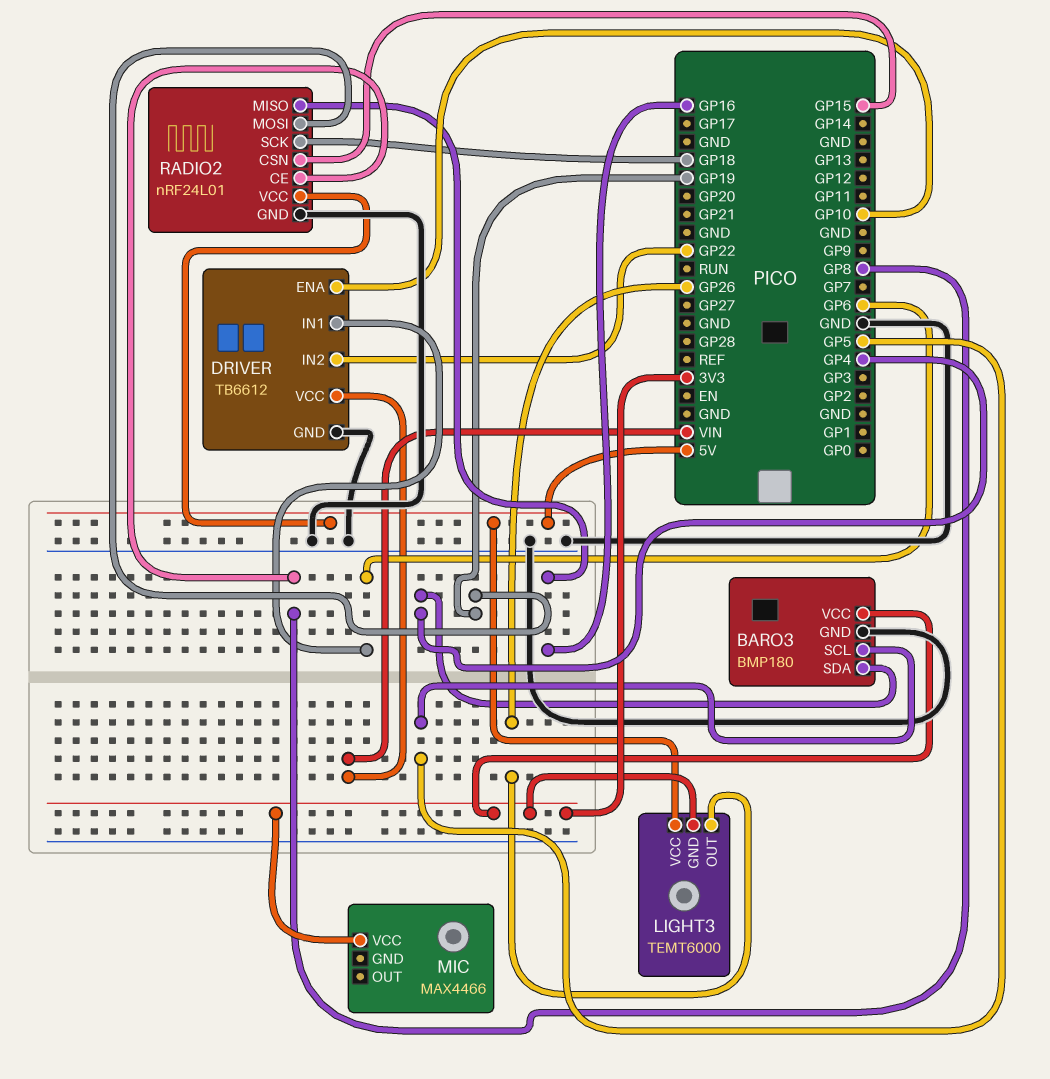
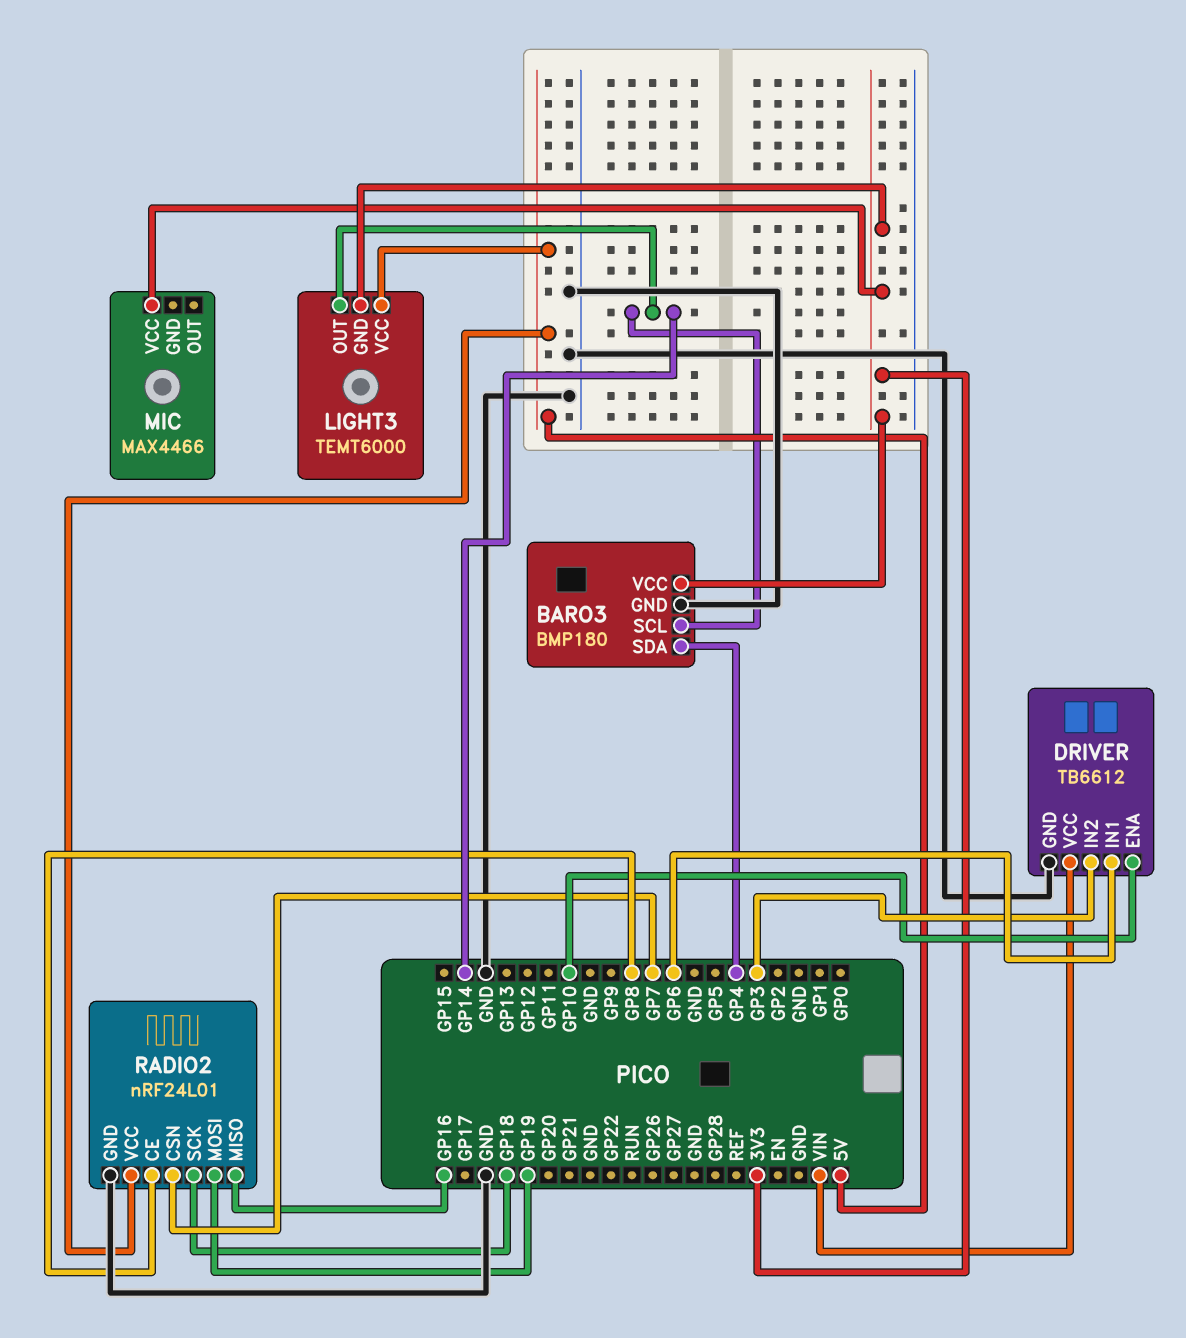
BARO3 pin SCL: GP5 -> GP14
DRIVER pin IN2: GP22 -> GP3
LIGHT3 pin OUT: GP26 -> GP14
RADIO2 pin CSN: GP15 -> GP7

